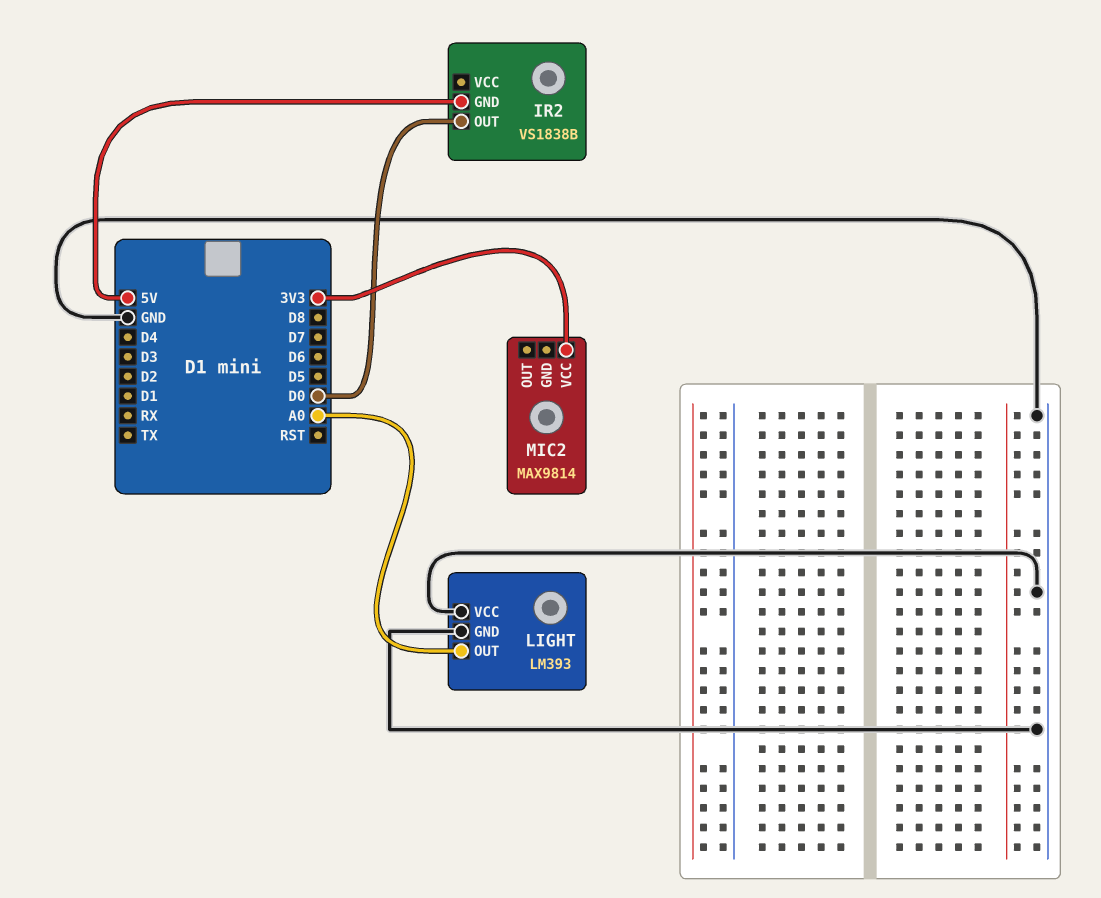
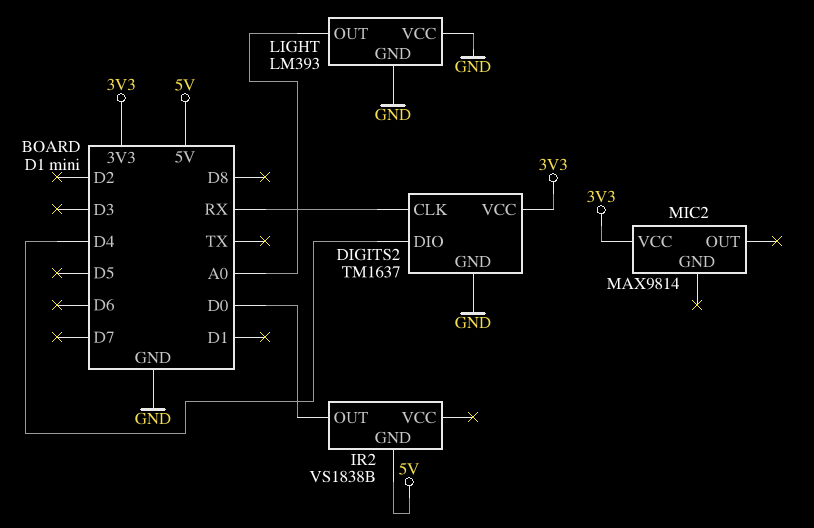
DIGITS2: none -> TM1637
DIGITS2 pin CLK: none -> RX
DIGITS2 pin DIO: none -> D4
DIGITS2 pin GND: none -> GND
DIGITS2 pin VCC: none -> 3V3

